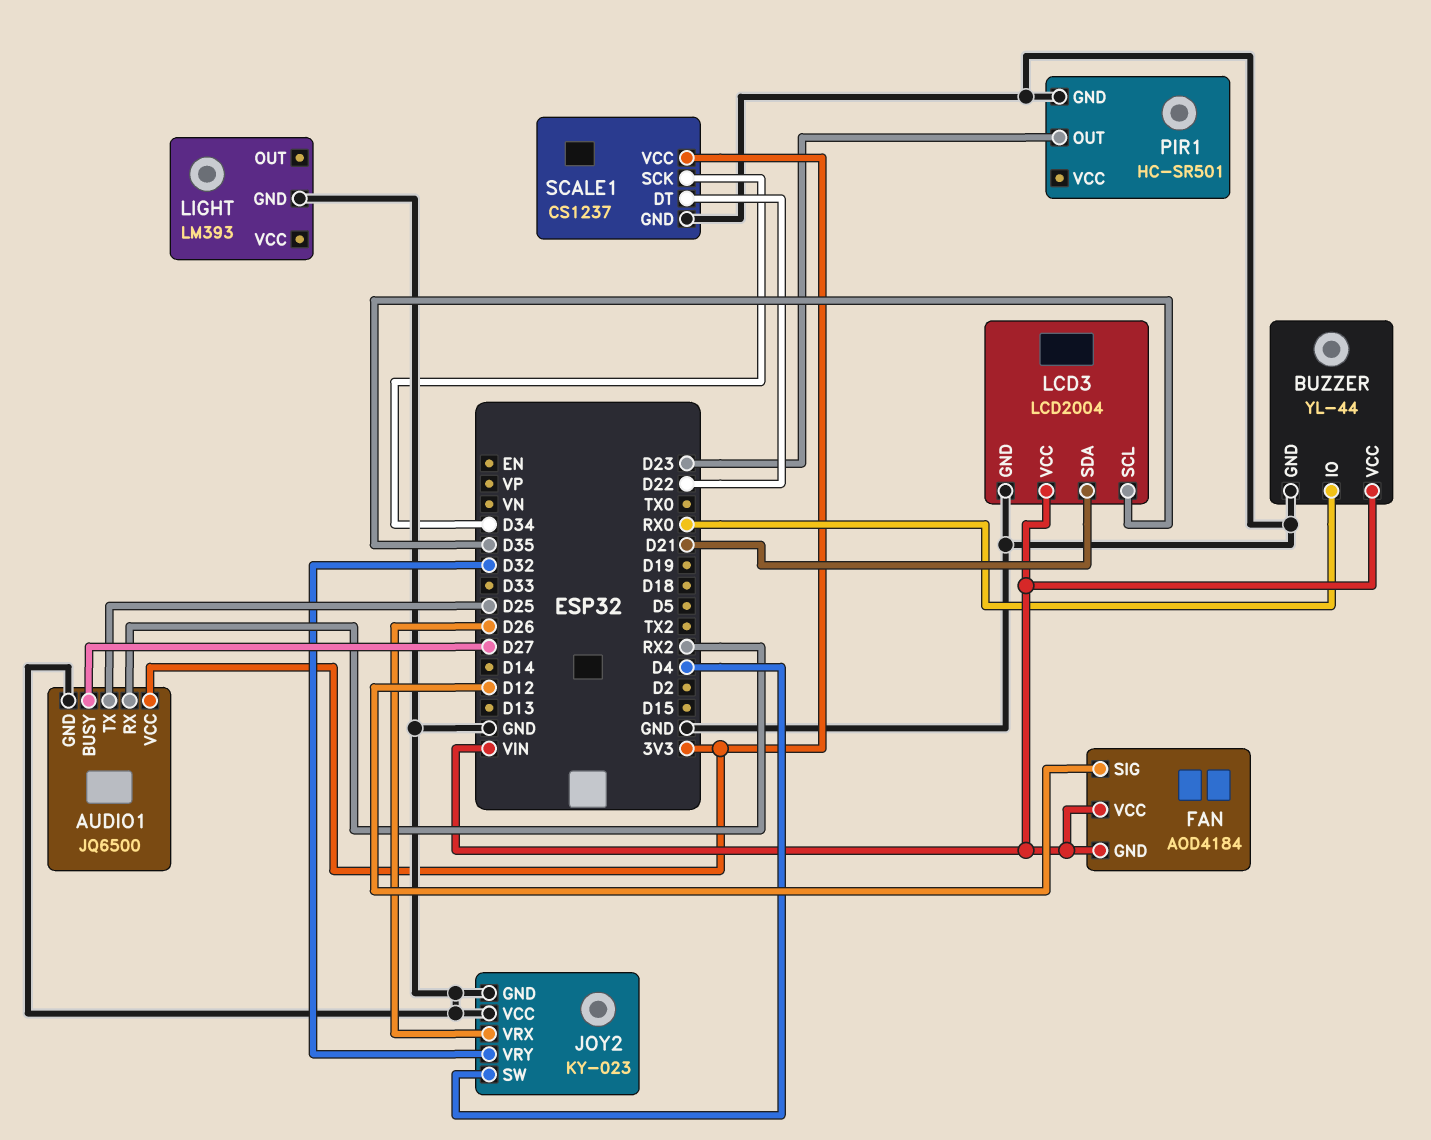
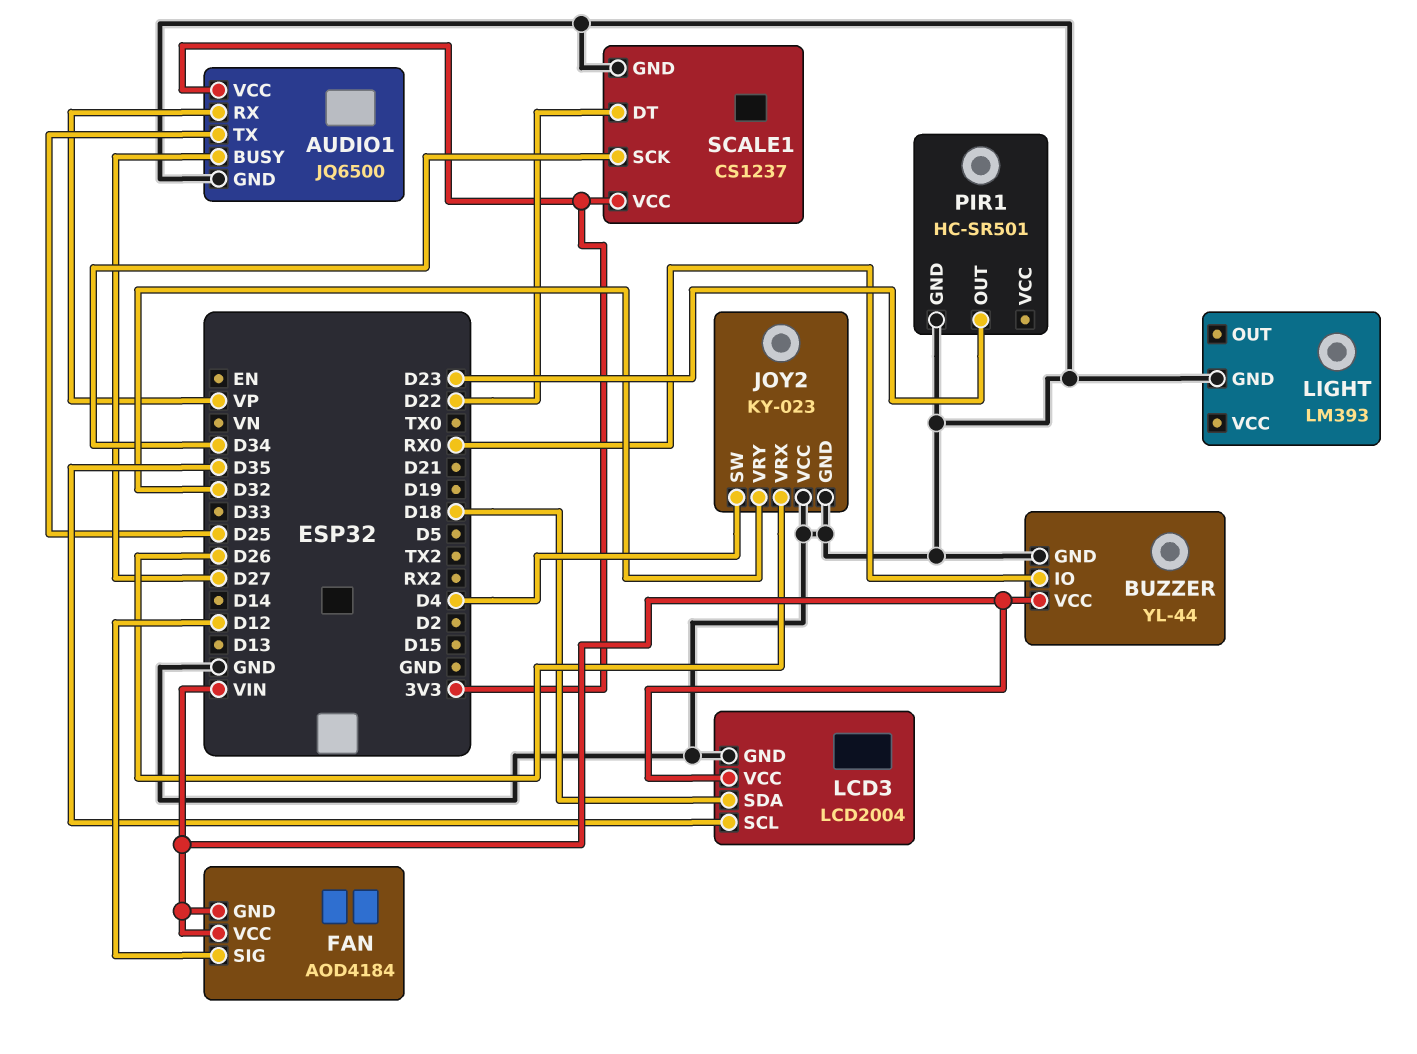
AUDIO1 pin RX: RX2 -> VP
LCD3 pin SDA: D21 -> D18

